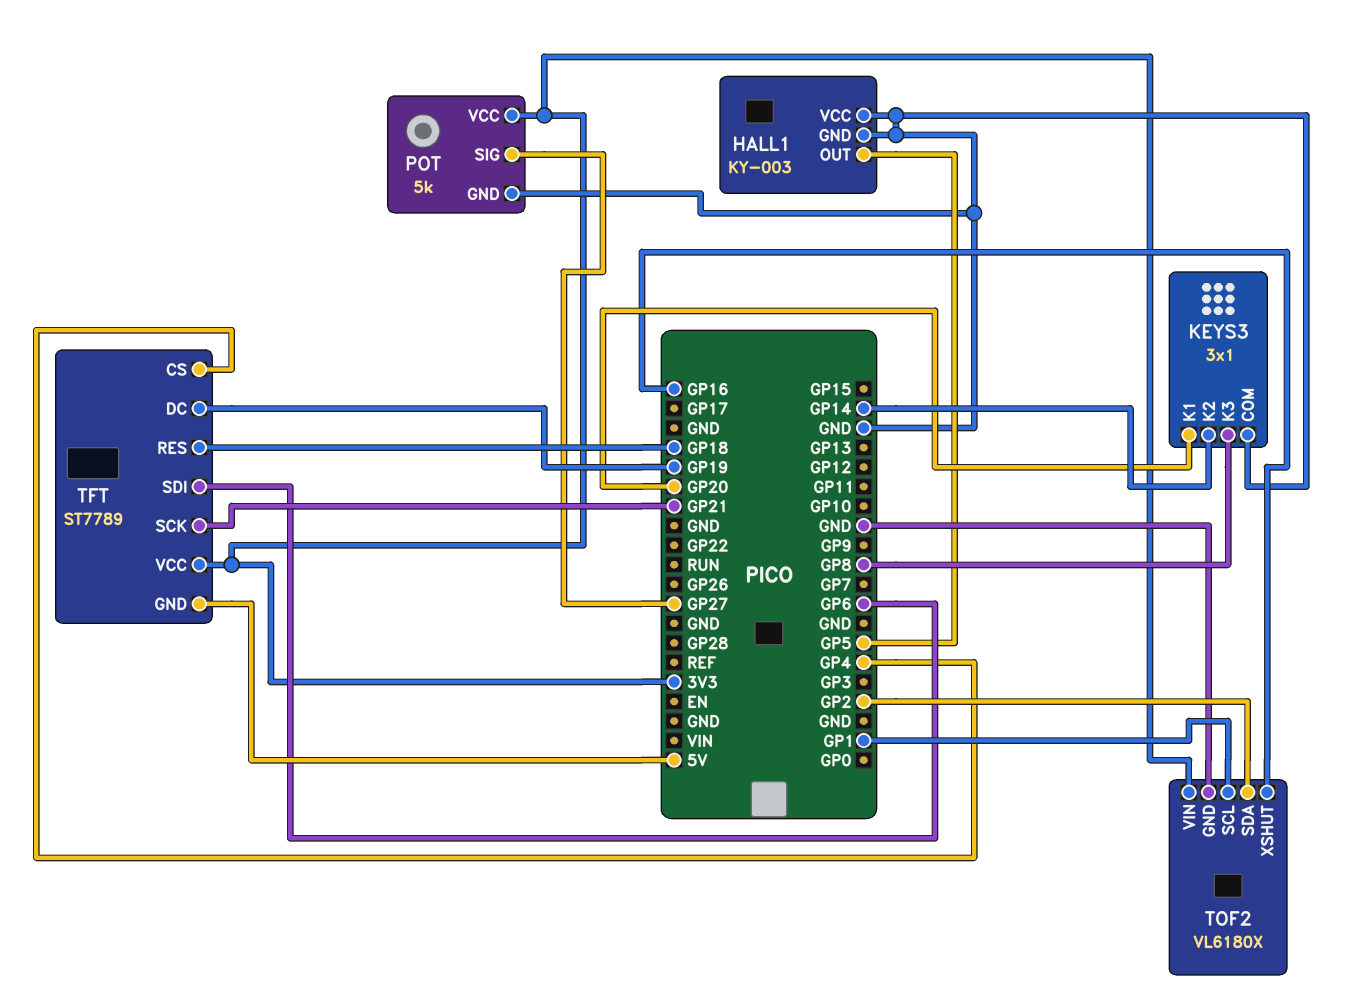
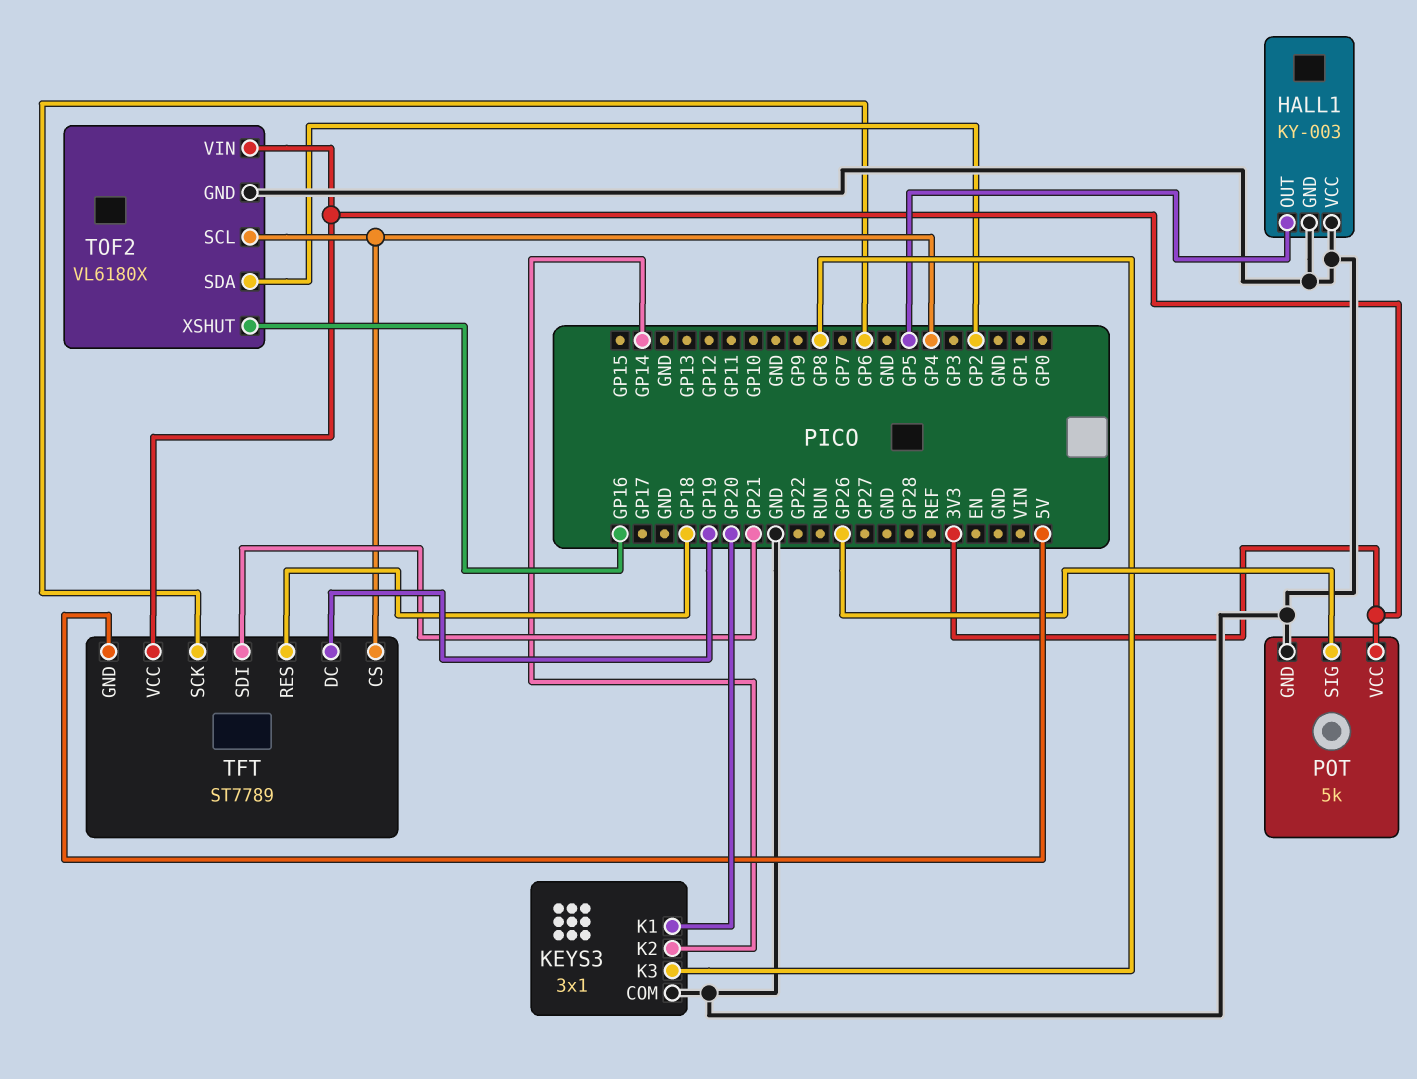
POT pin SIG: GP27 -> GP26
TFT pin SCK: GP21 -> GP6
TFT pin SDI: GP6 -> GP21
TOF2 pin SCL: GP1 -> GP4

